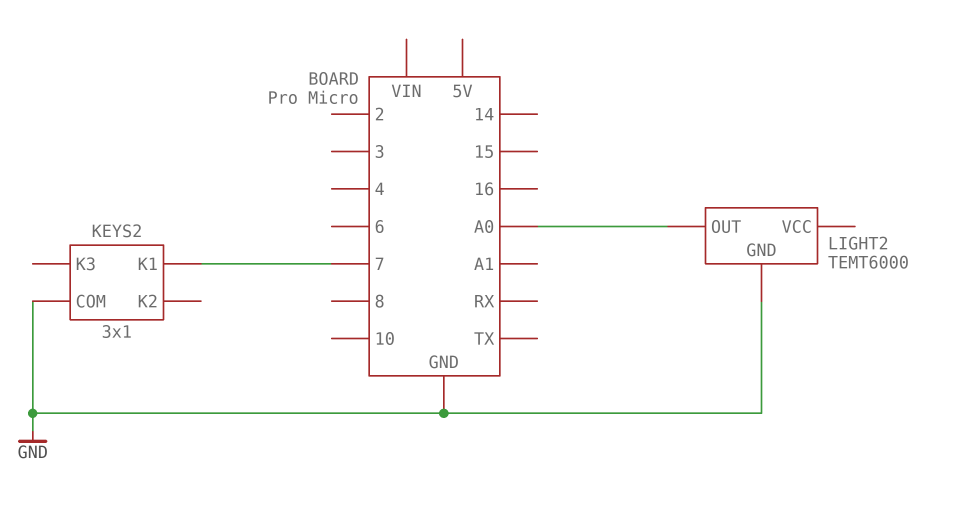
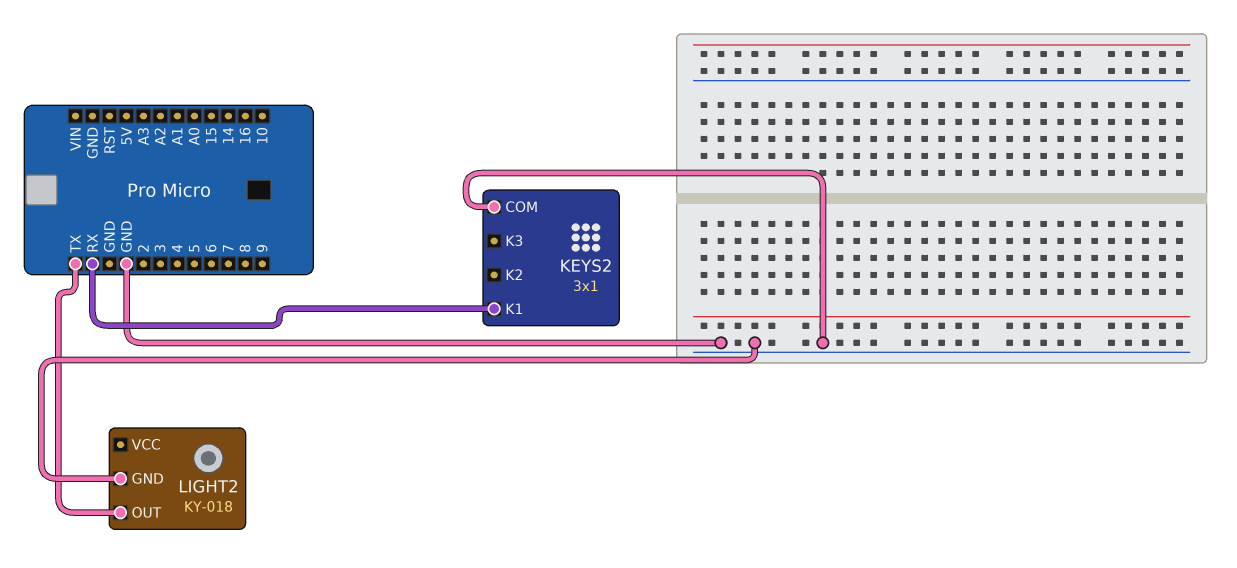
KEYS2 pin K1: 7 -> RX
LIGHT2: TEMT6000 -> KY-018
LIGHT2 pin OUT: A0 -> TX

